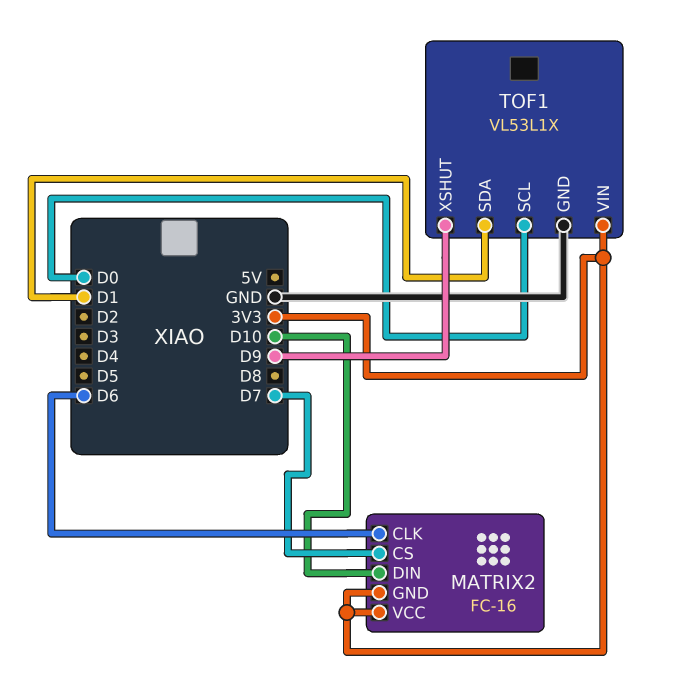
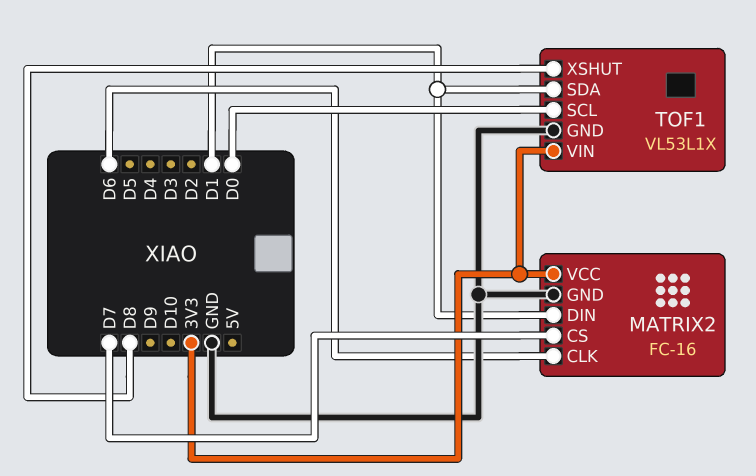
MATRIX2 pin DIN: D10 -> D1
MATRIX2 pin GND: 3V3 -> GND
TOF1 pin XSHUT: D9 -> D8

